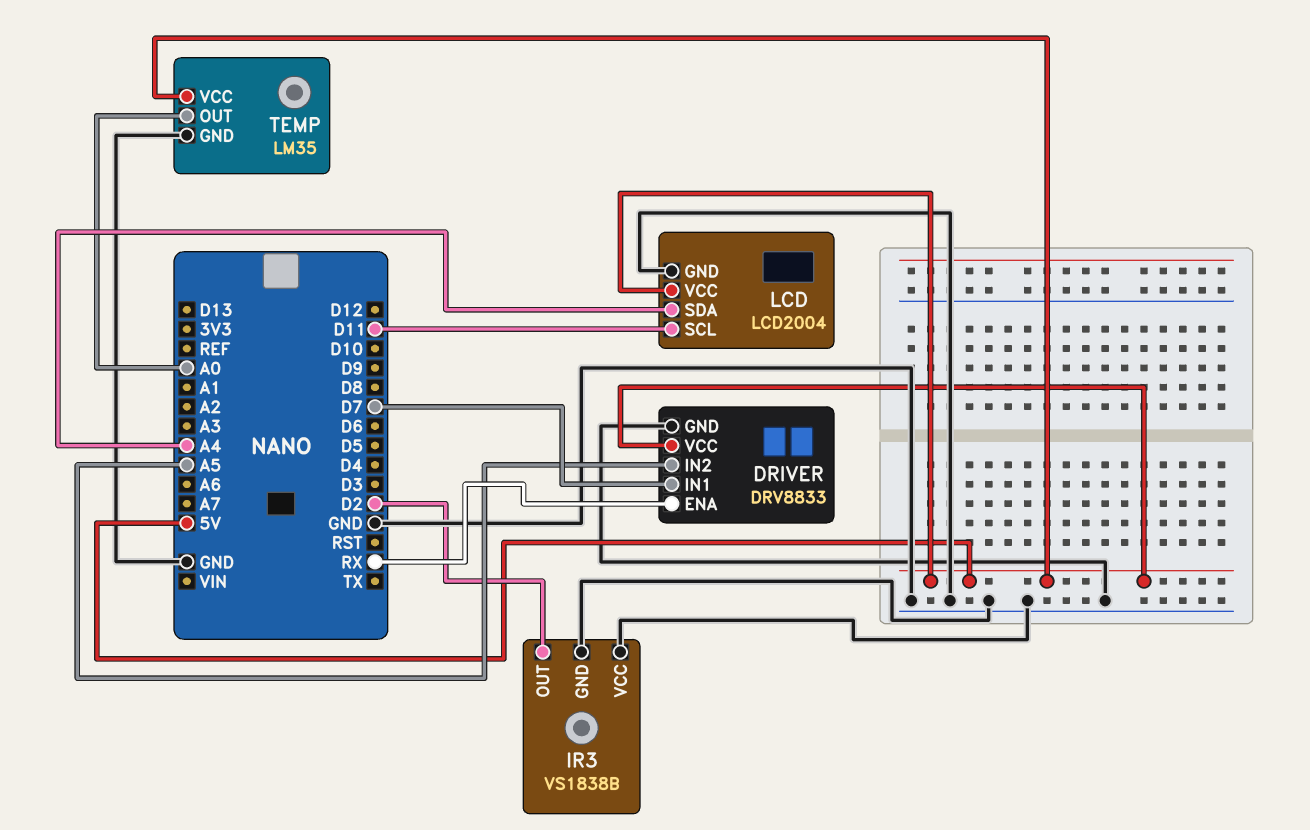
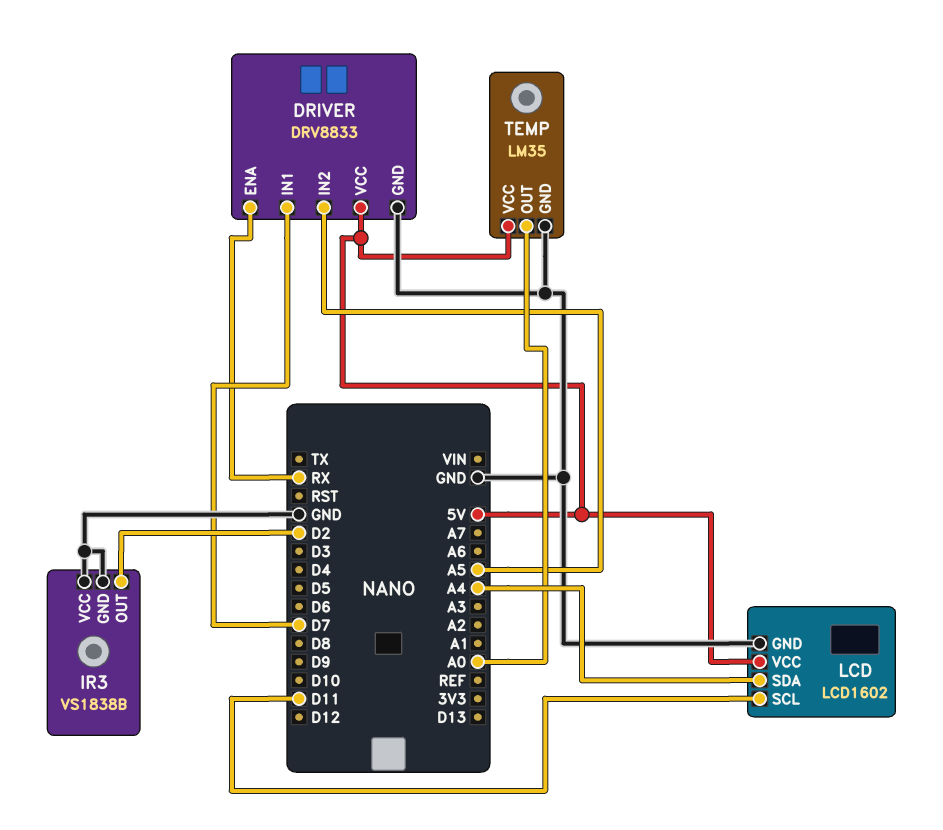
LCD: LCD2004 -> LCD1602

